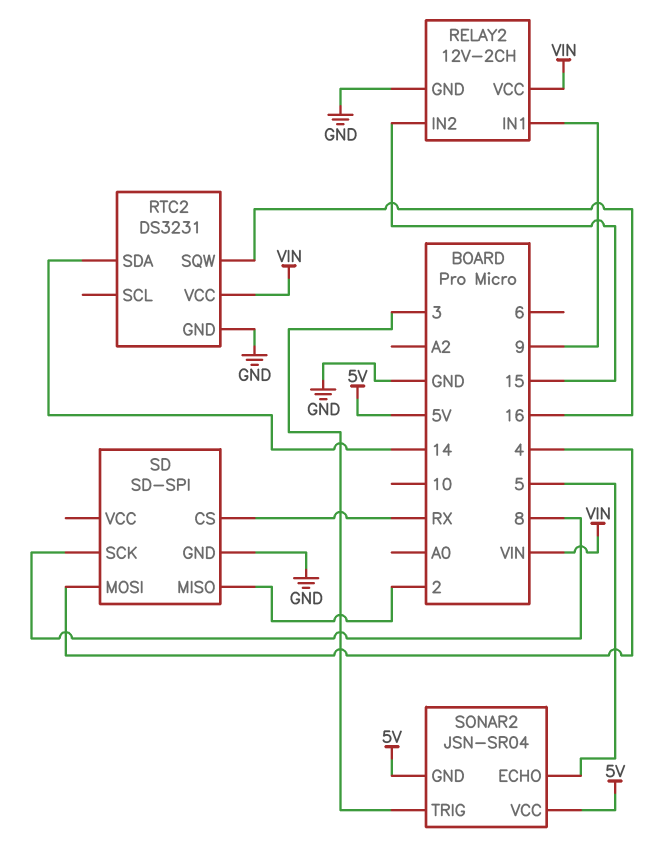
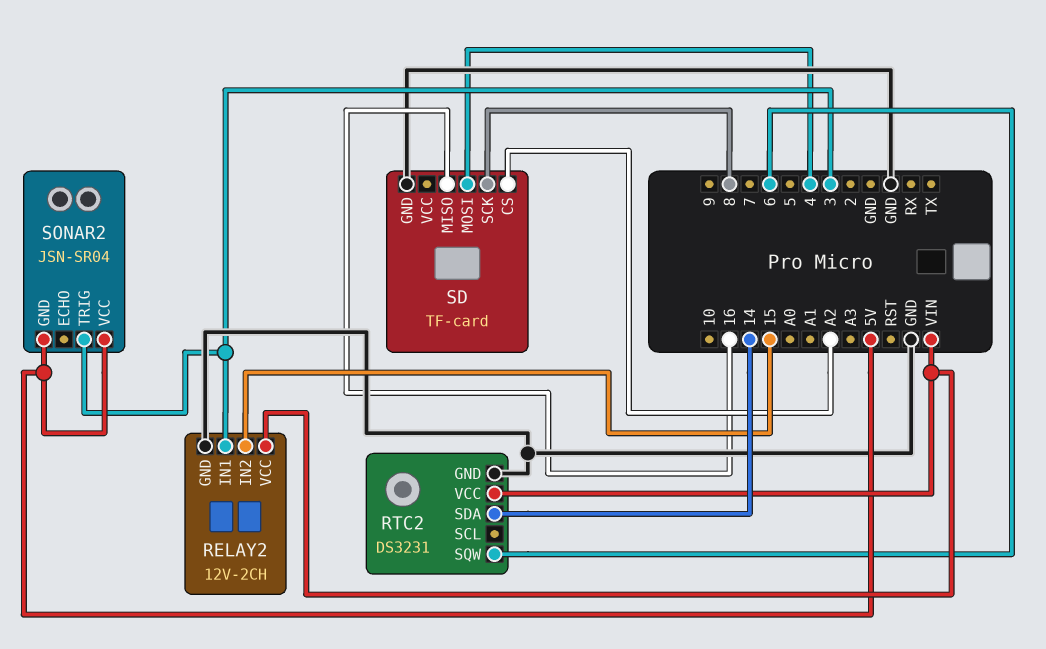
RELAY2 pin IN1: 9 -> 3
RTC2 pin SQW: 16 -> 6
SD: SD-SPI -> TF-card
SD pin CS: RX -> A2
SD pin MISO: 2 -> 16
SONAR2 pin ECHO: 5 -> none

